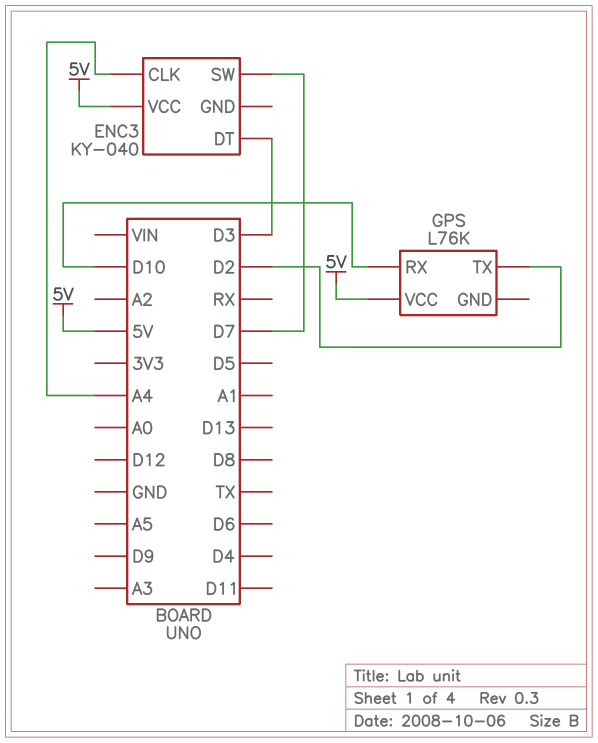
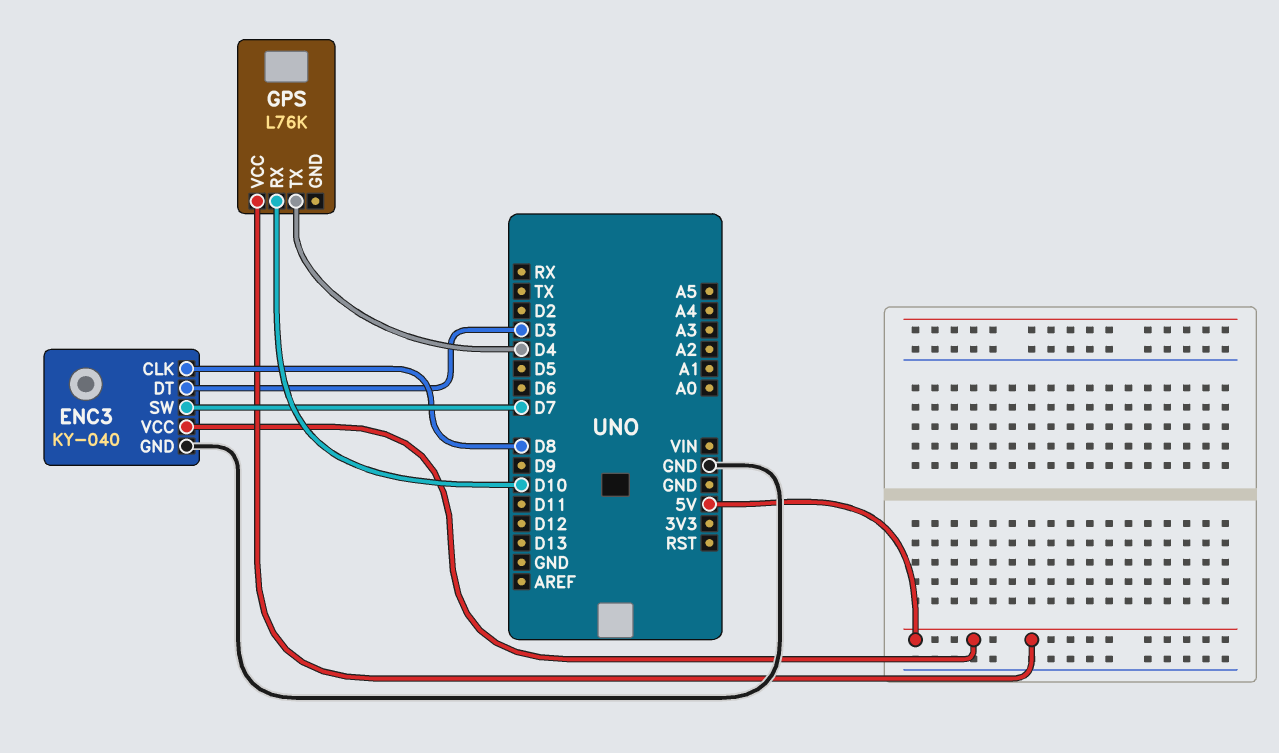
ENC3 pin CLK: A4 -> D8
ENC3 pin GND: none -> GND
GPS pin TX: D2 -> D4

